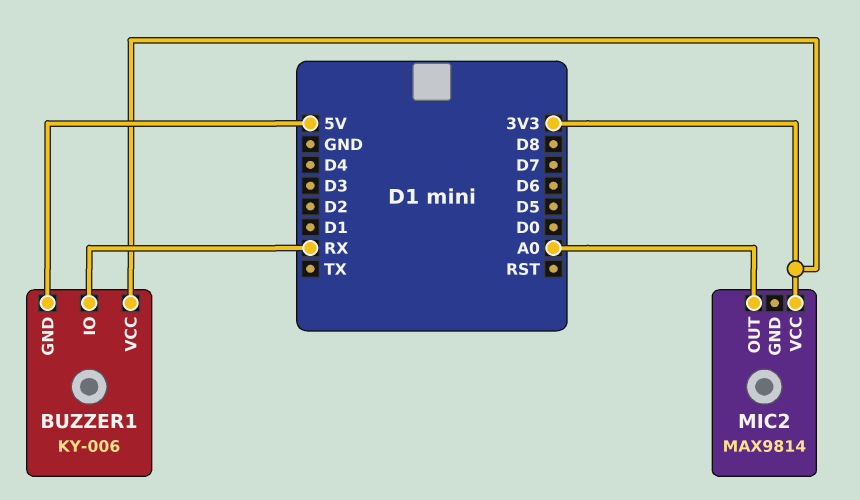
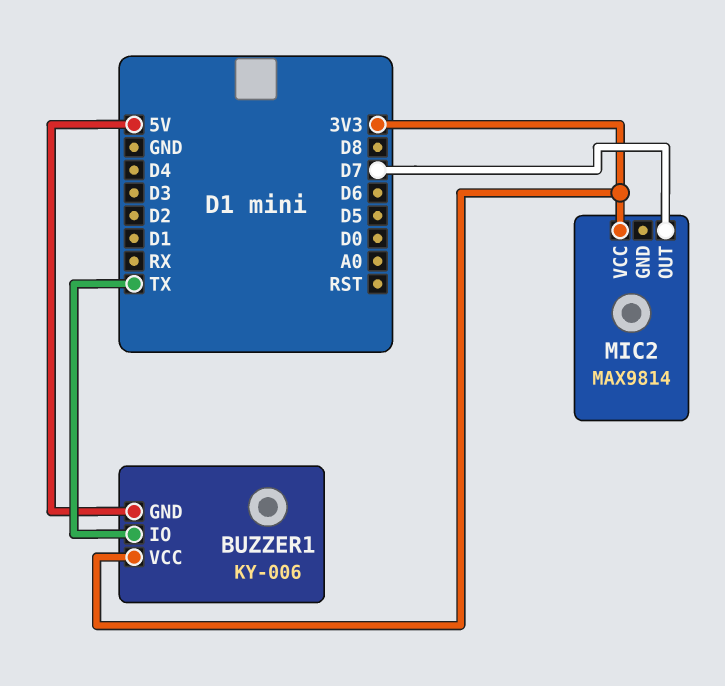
BUZZER1 pin IO: RX -> TX
MIC2 pin OUT: A0 -> D7

